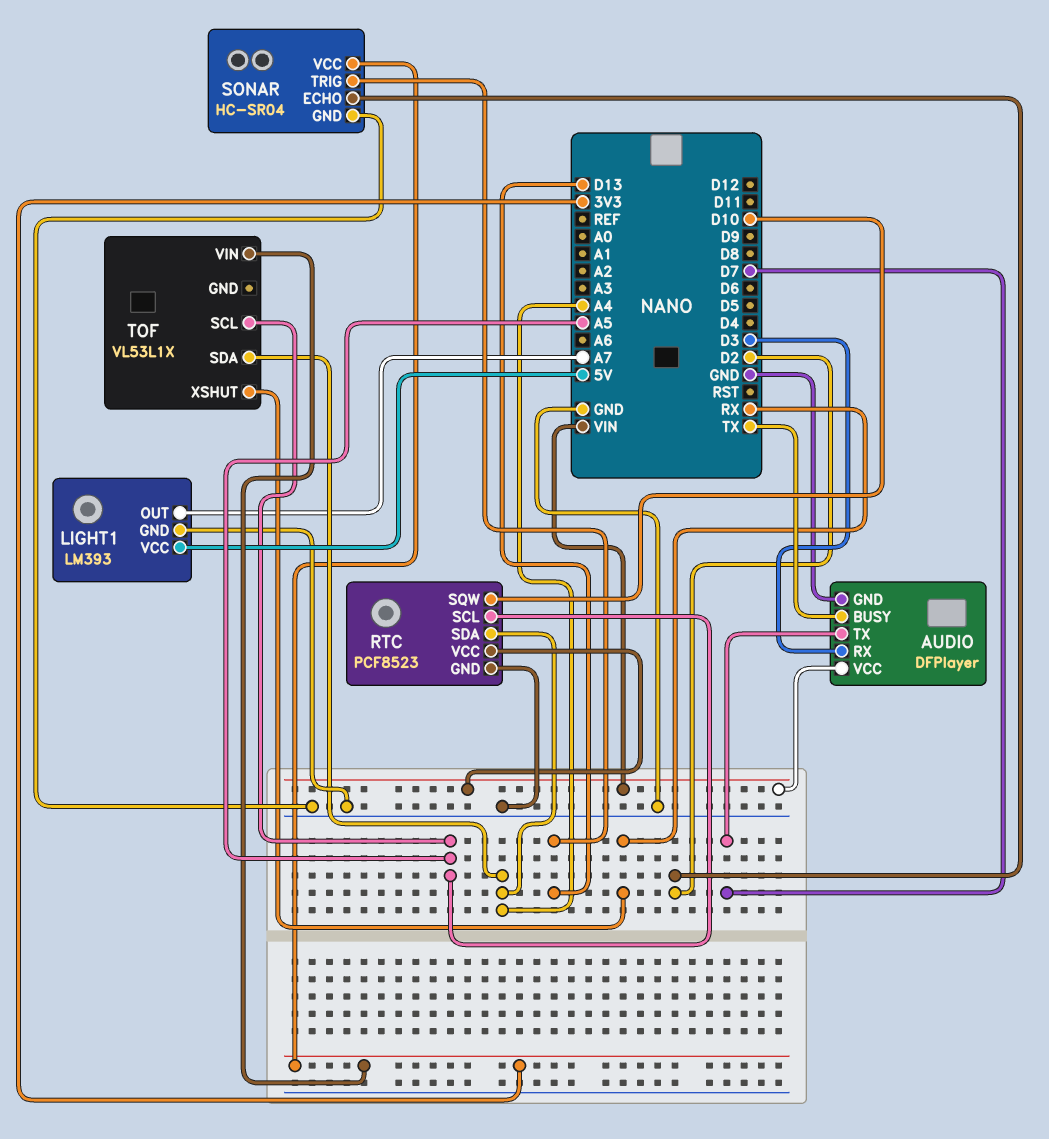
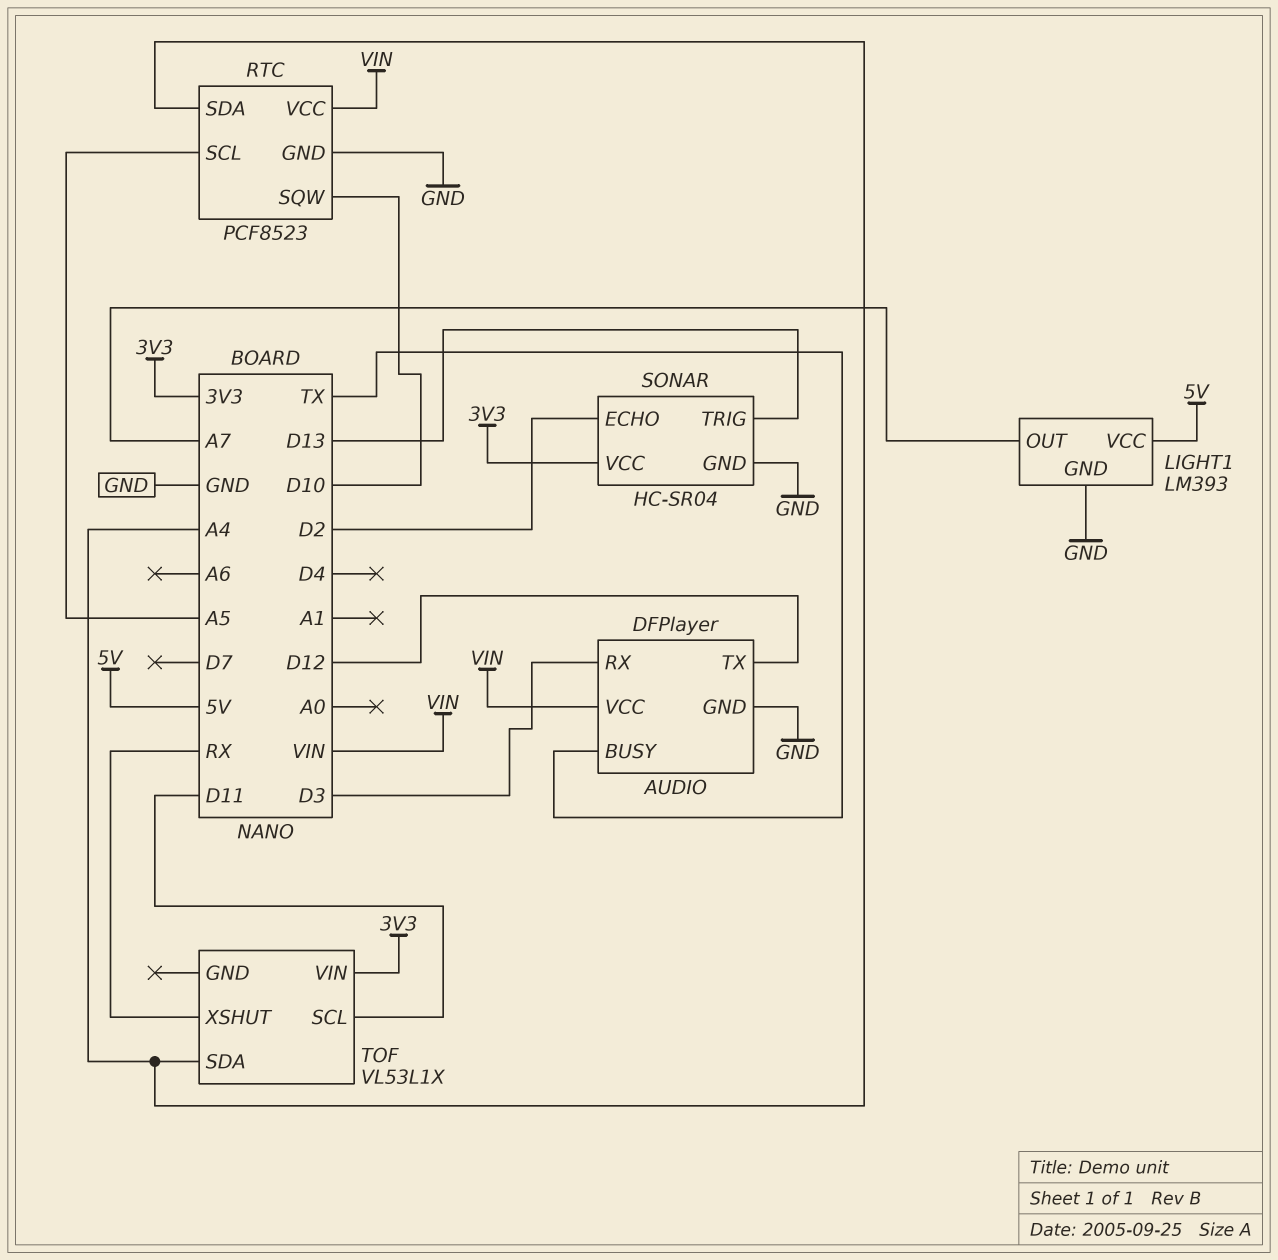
AUDIO pin TX: D7 -> D12
TOF pin SCL: A5 -> D11

